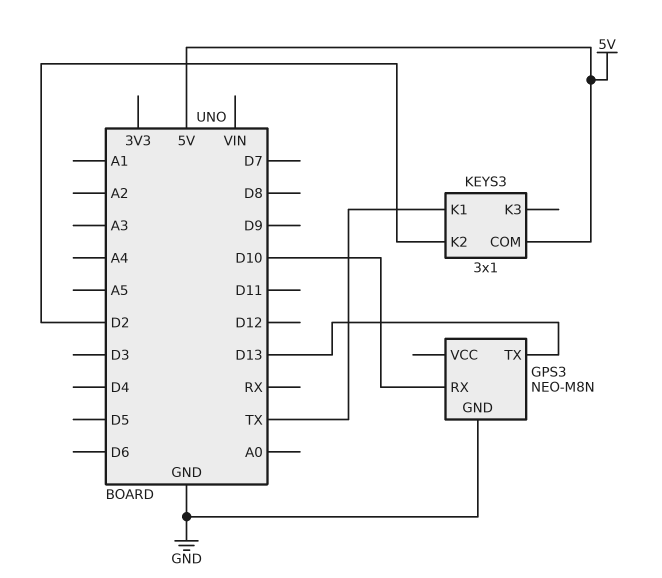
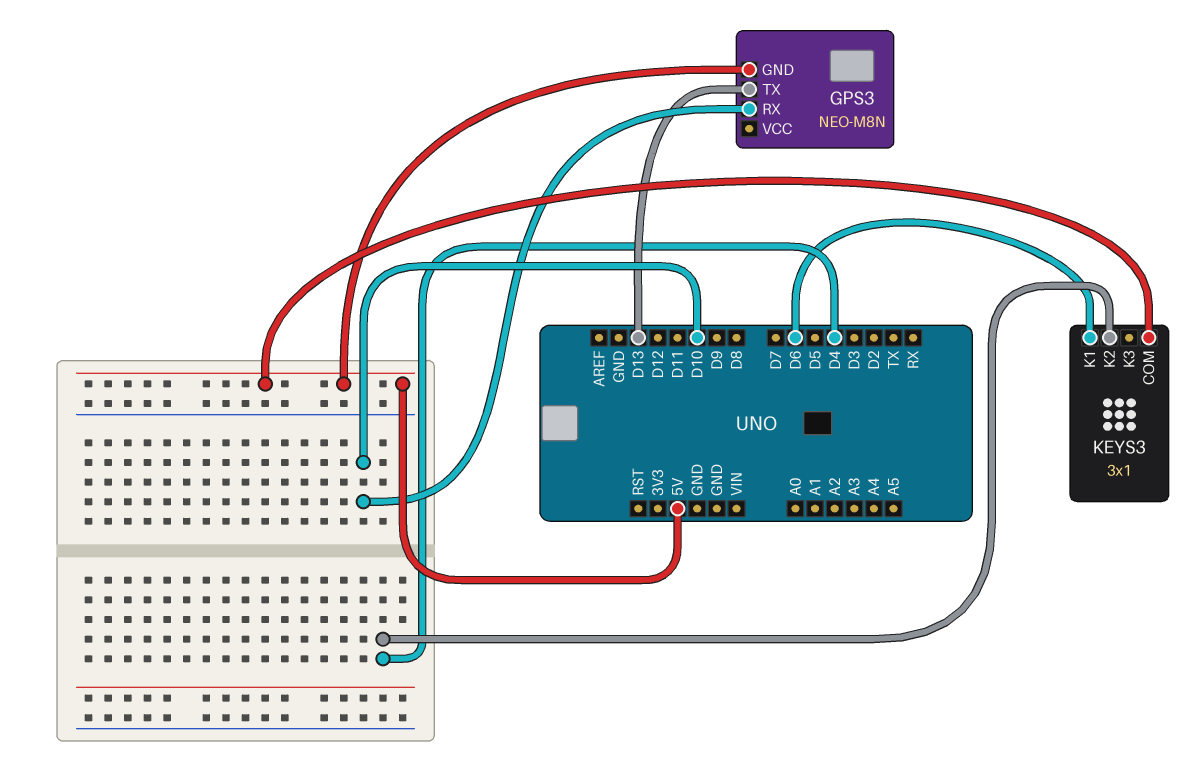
GPS3 pin GND: GND -> 5V
KEYS3 pin K1: TX -> D6
KEYS3 pin K2: D2 -> D4

